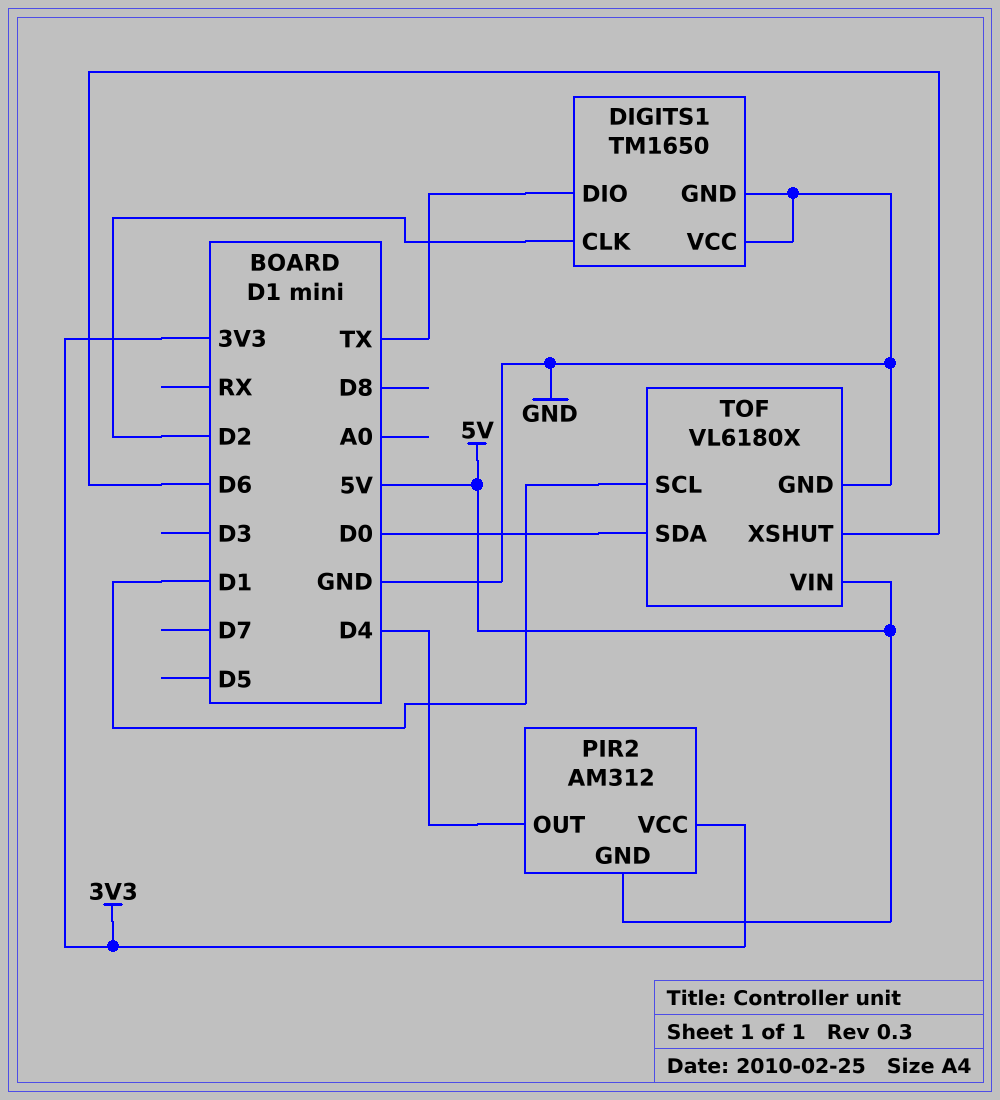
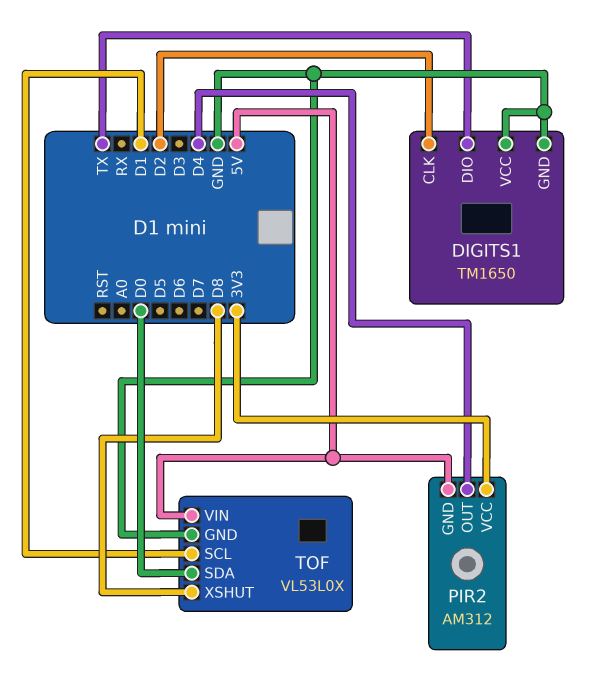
TOF: VL6180X -> VL53L0X
TOF pin XSHUT: D6 -> D8

